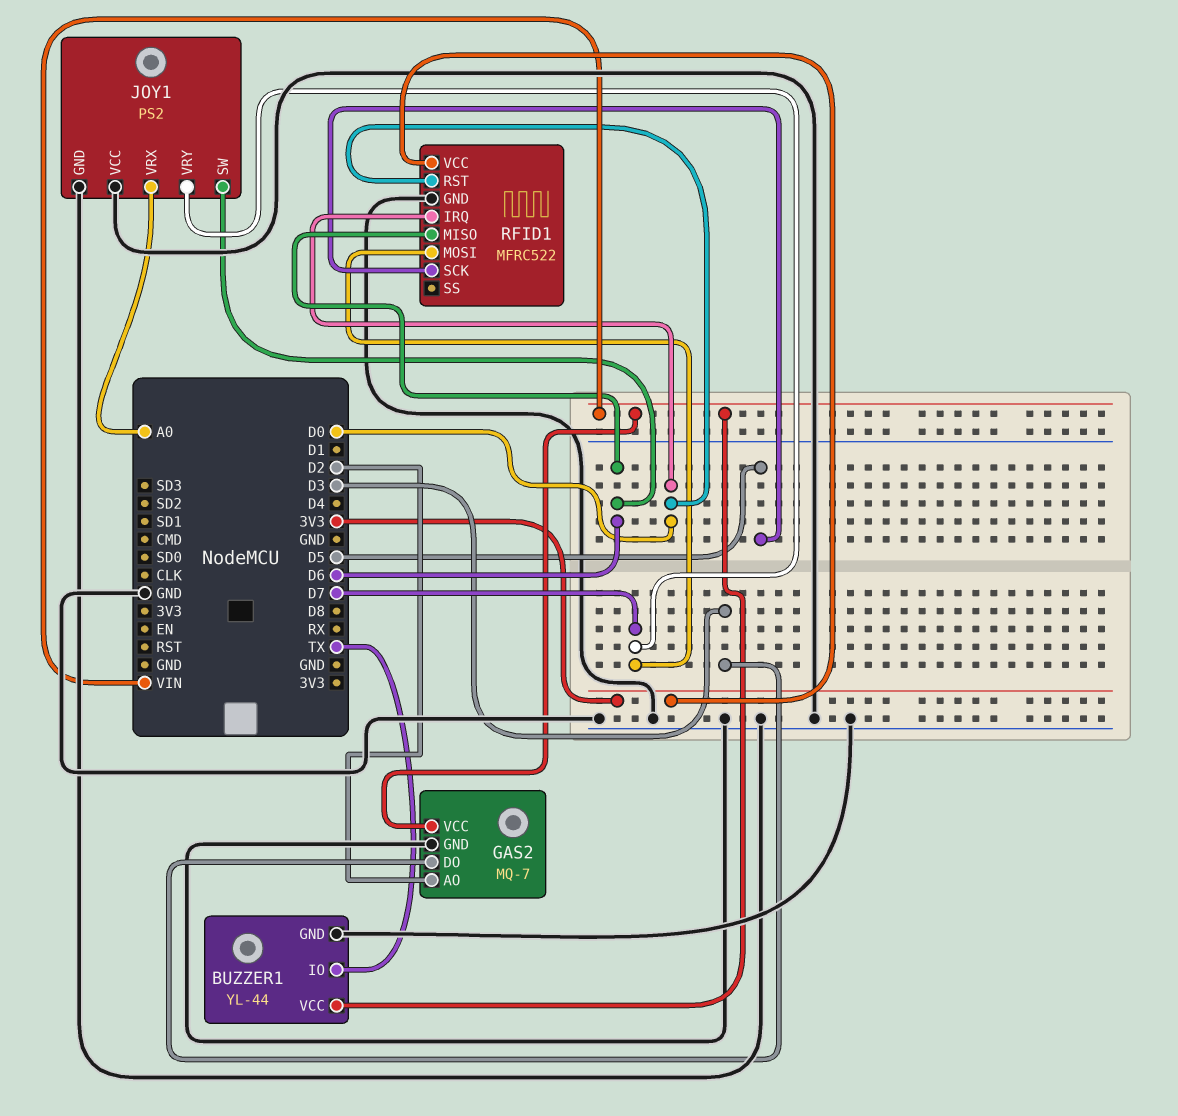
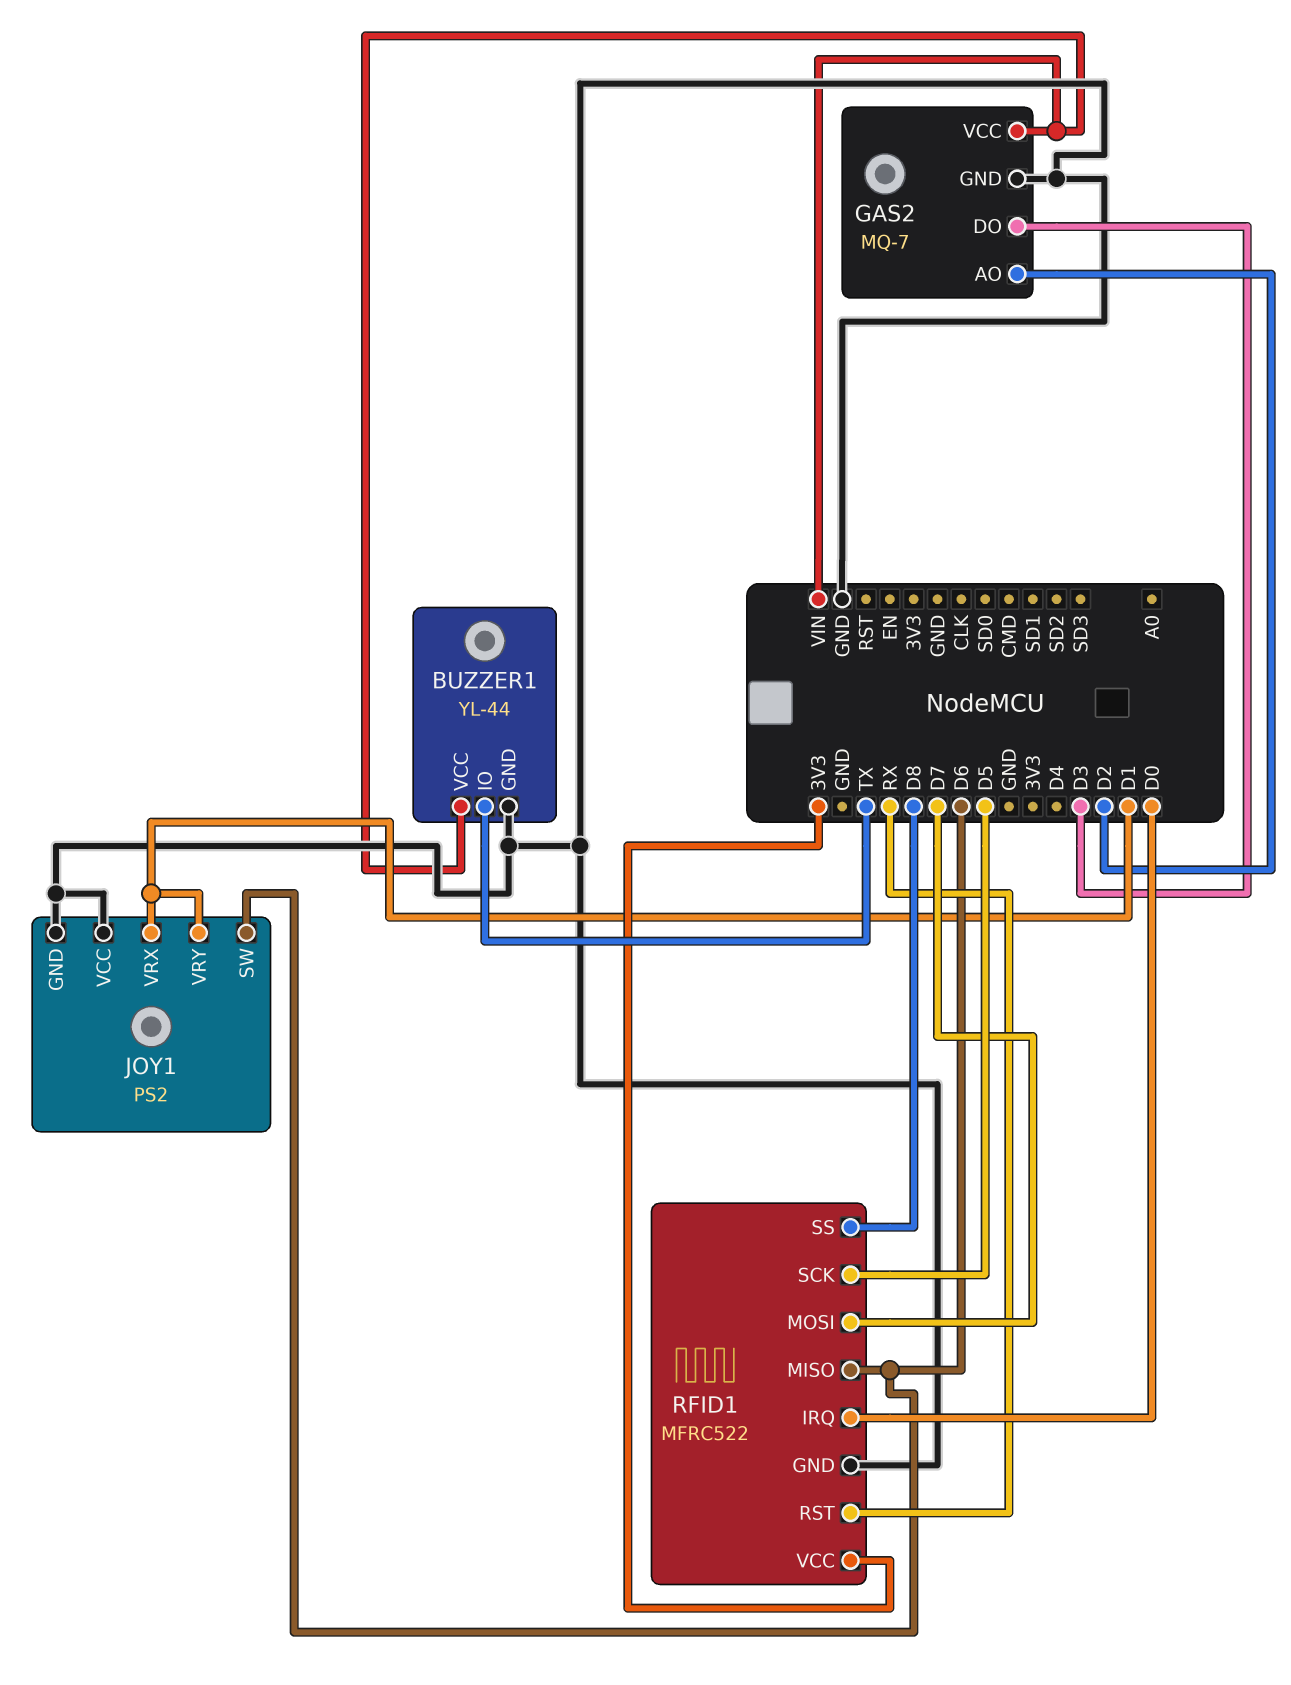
JOY1 pin VRX: A0 -> D1
JOY1 pin VRY: D7 -> D1
RFID1 pin RST: D0 -> RX
RFID1 pin SS: none -> D8

